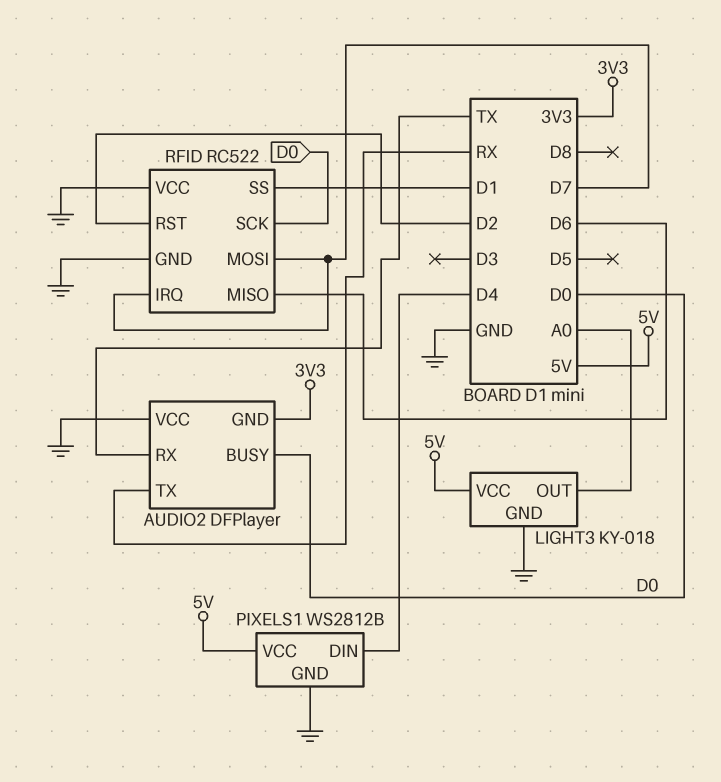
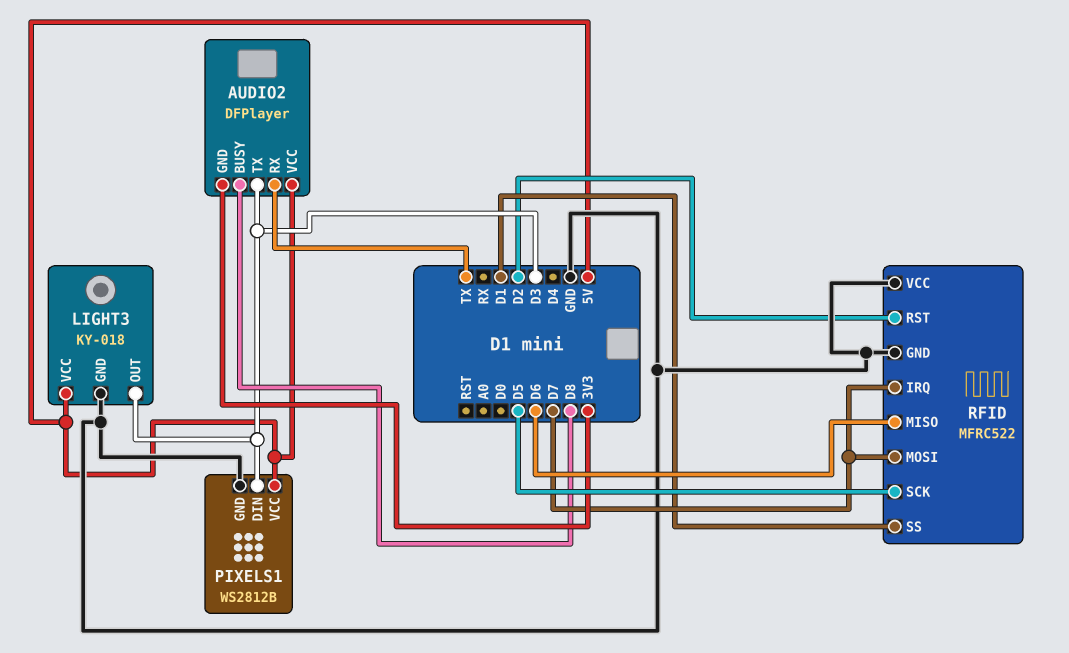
AUDIO2 pin BUSY: D0 -> D8
AUDIO2 pin TX: RX -> D3
AUDIO2 pin VCC: GND -> 5V
LIGHT3 pin OUT: A0 -> D3
PIXELS1 pin DIN: D4 -> D3
RFID: RC522 -> MFRC522
RFID pin SCK: D0 -> D5

